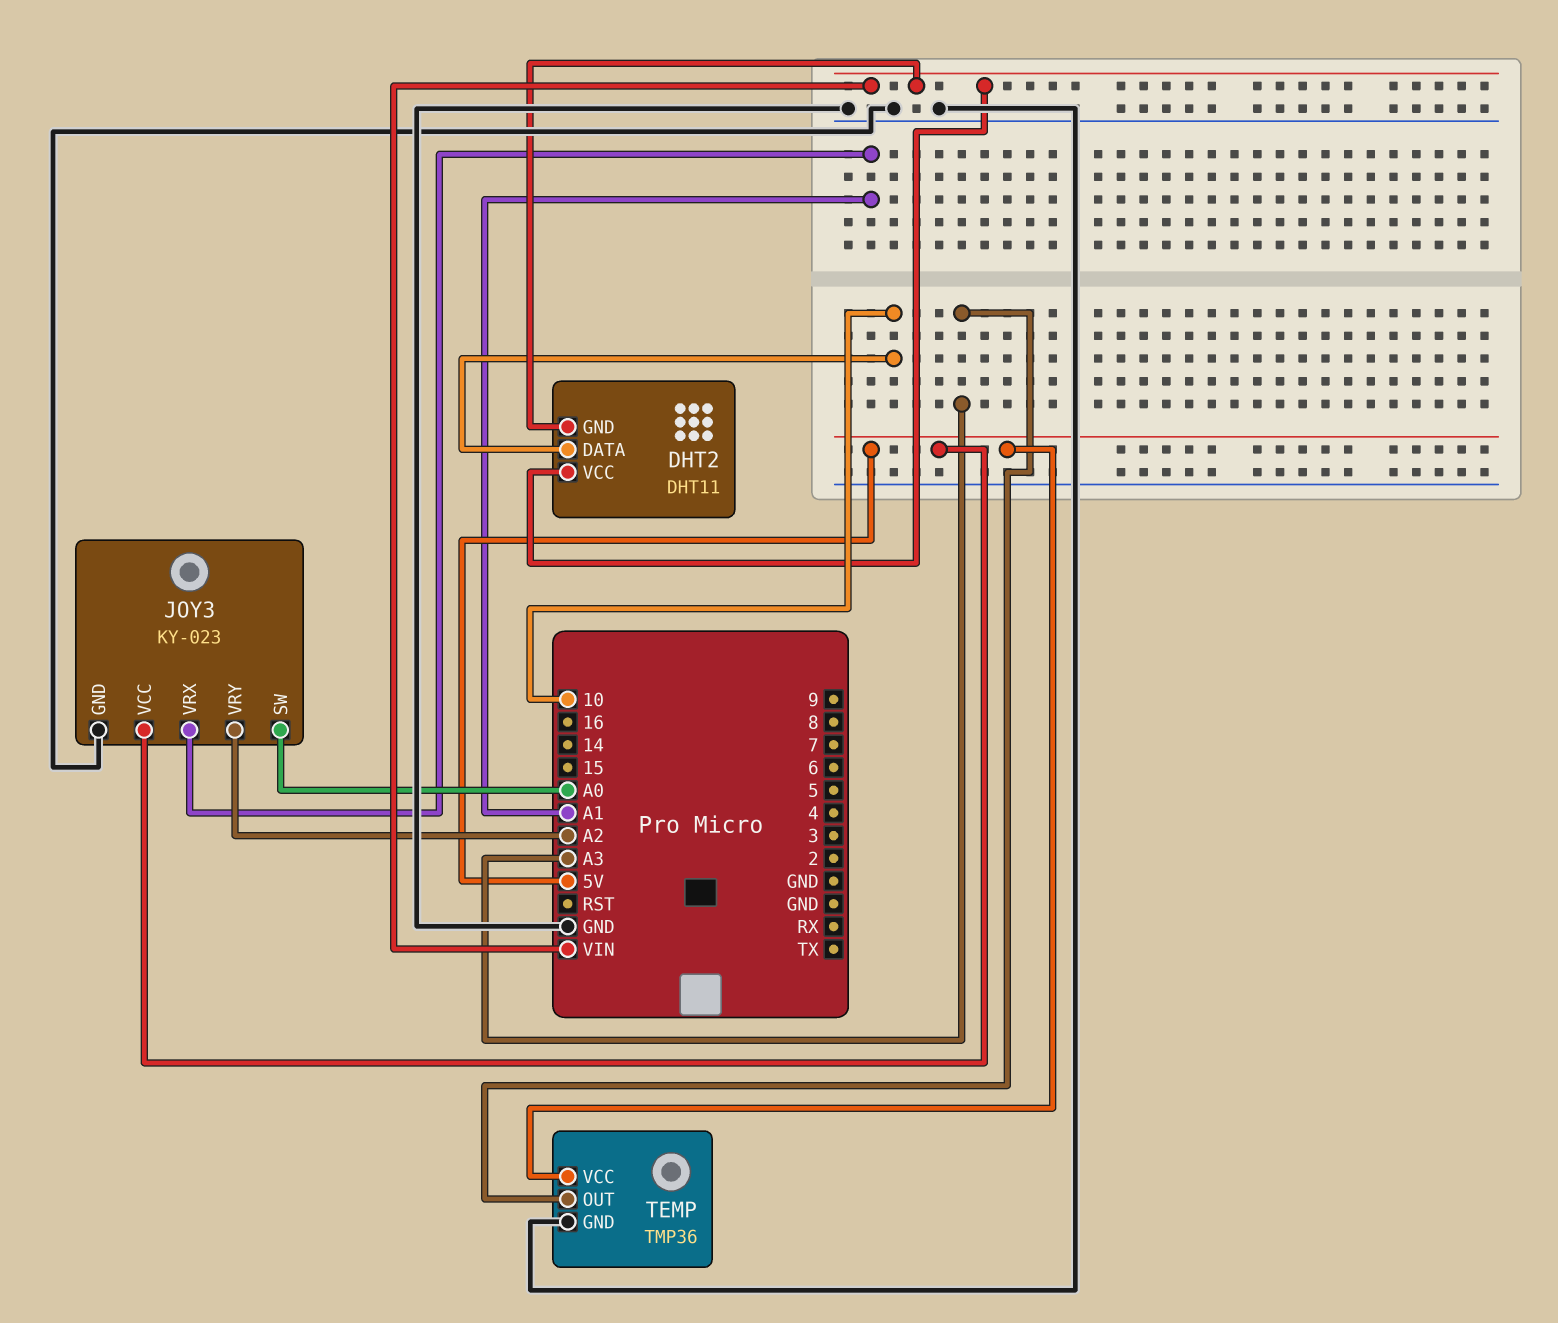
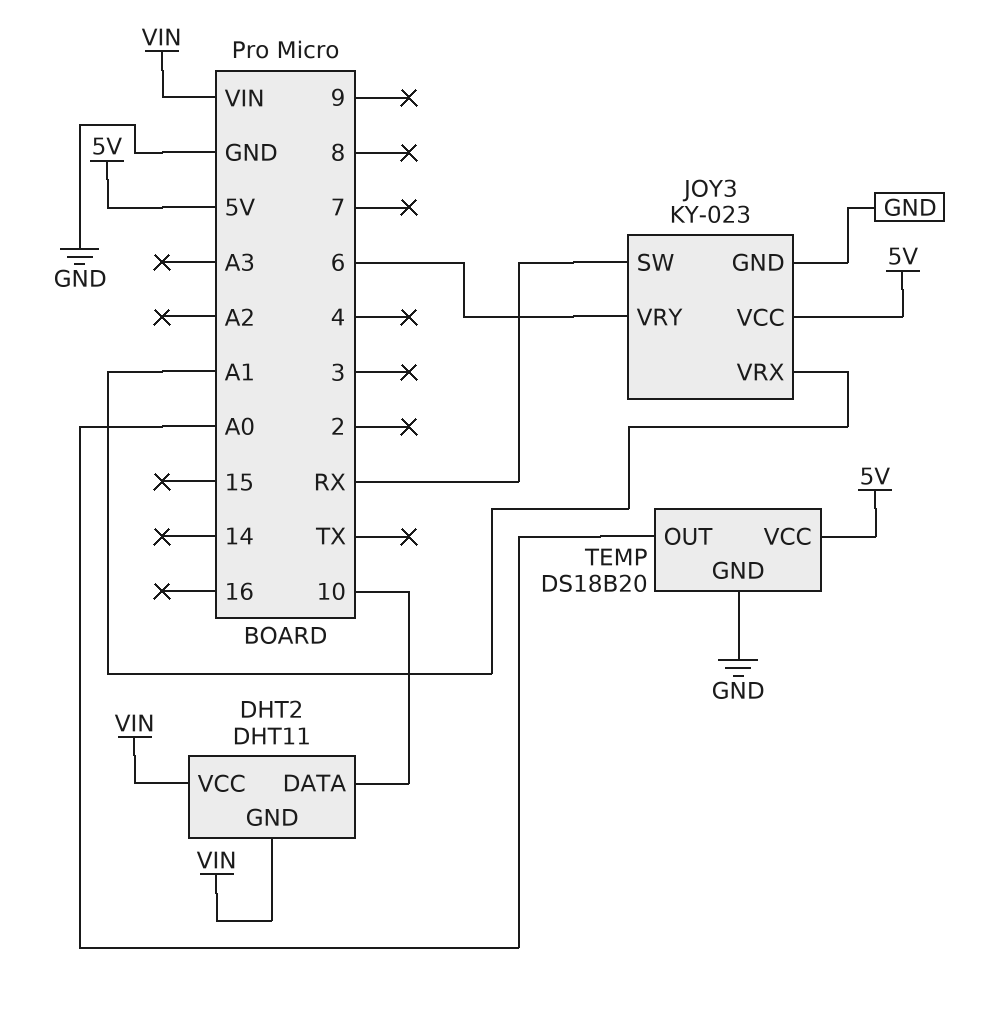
JOY3 pin SW: A0 -> RX
JOY3 pin VRY: A2 -> 6
TEMP: TMP36 -> DS18B20
TEMP pin OUT: A3 -> A0

